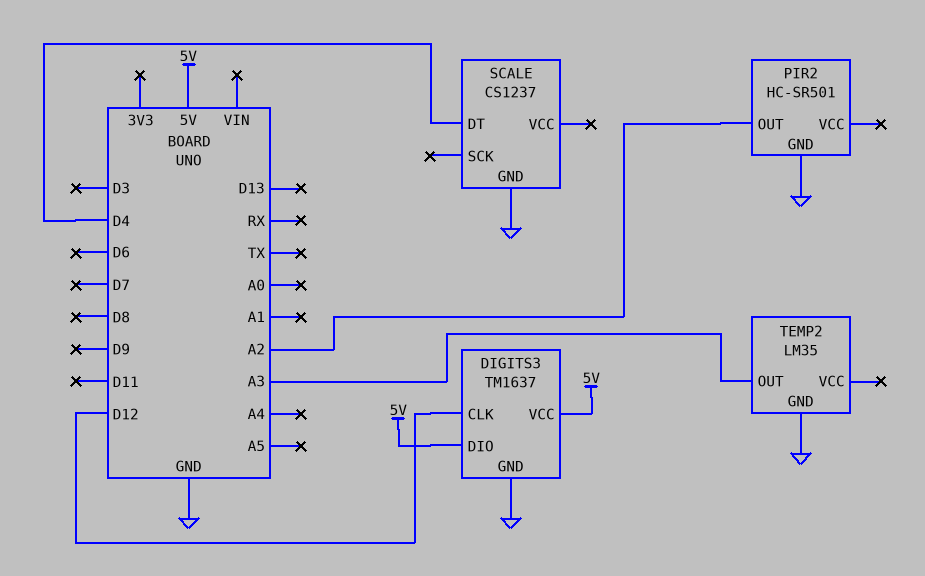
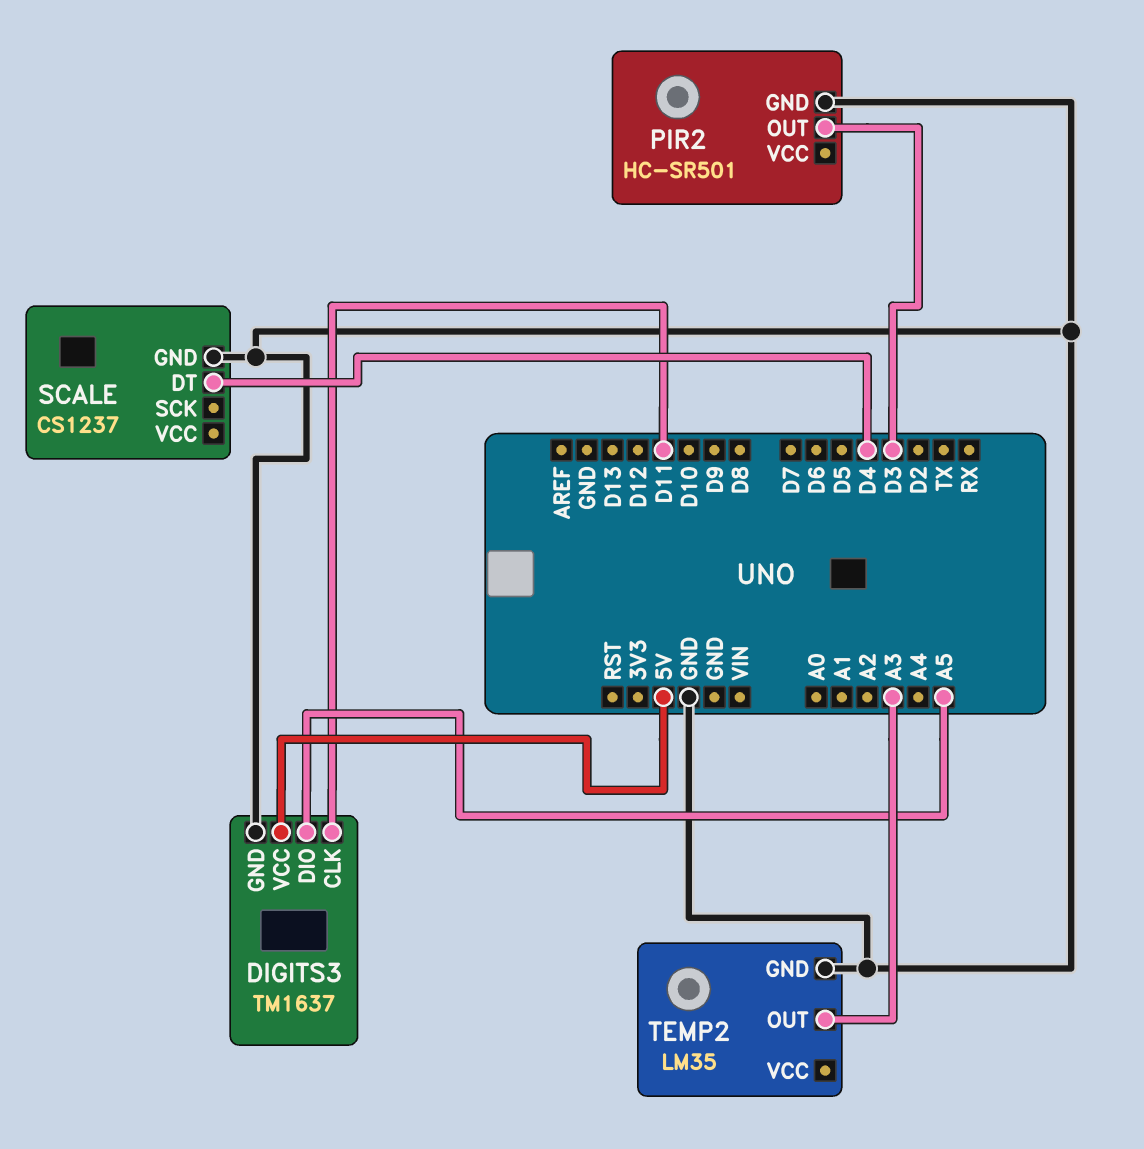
DIGITS3 pin CLK: D12 -> D11
DIGITS3 pin DIO: 5V -> A5
PIR2 pin OUT: A2 -> D3

